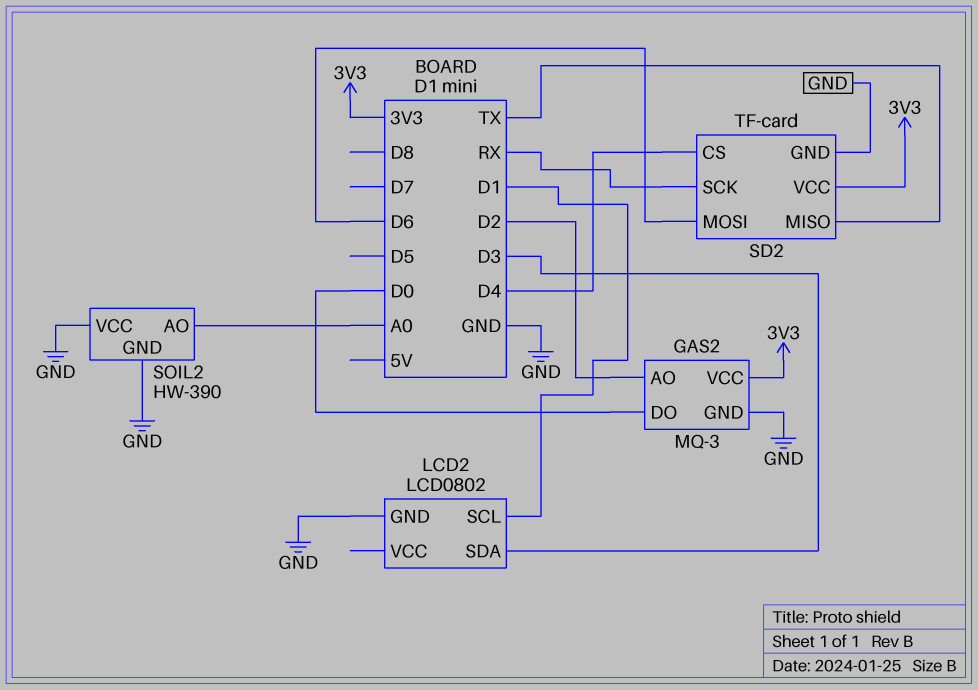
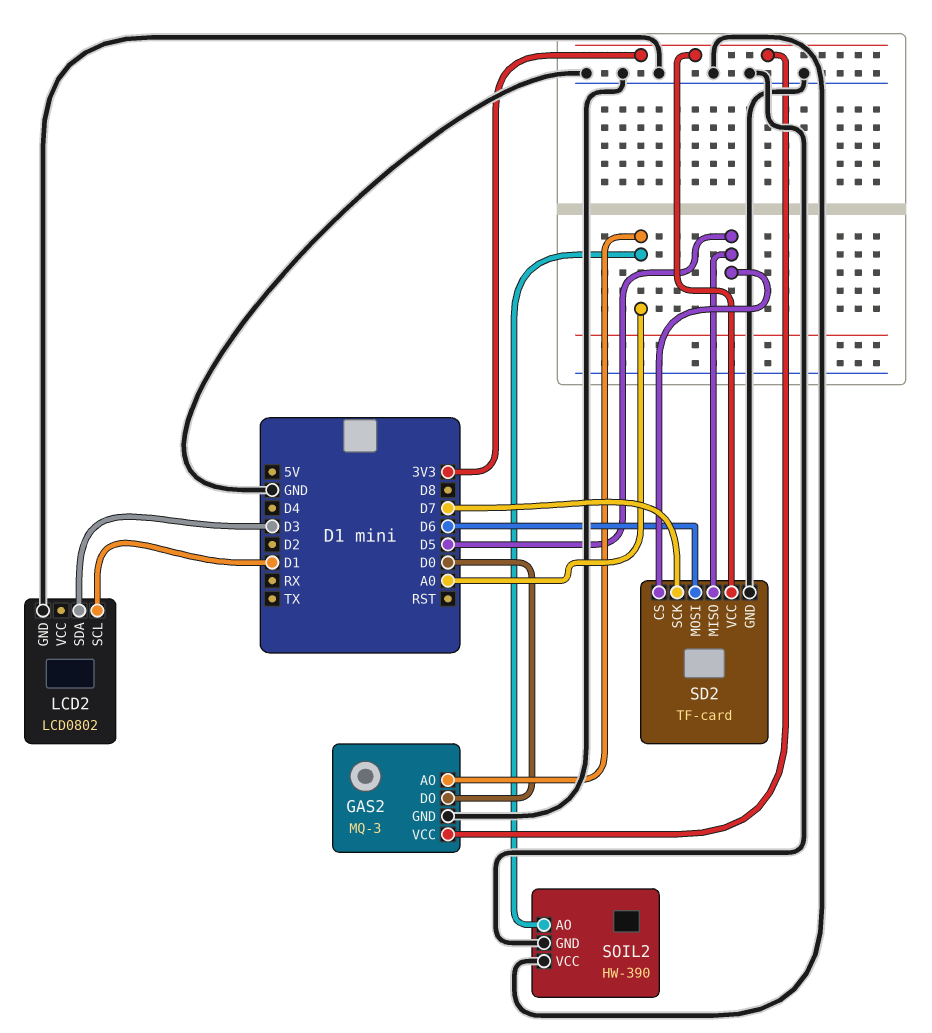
GAS2 pin AO: D2 -> A0
SD2 pin CS: D4 -> D5
SD2 pin MISO: TX -> D5
SD2 pin SCK: RX -> D7

